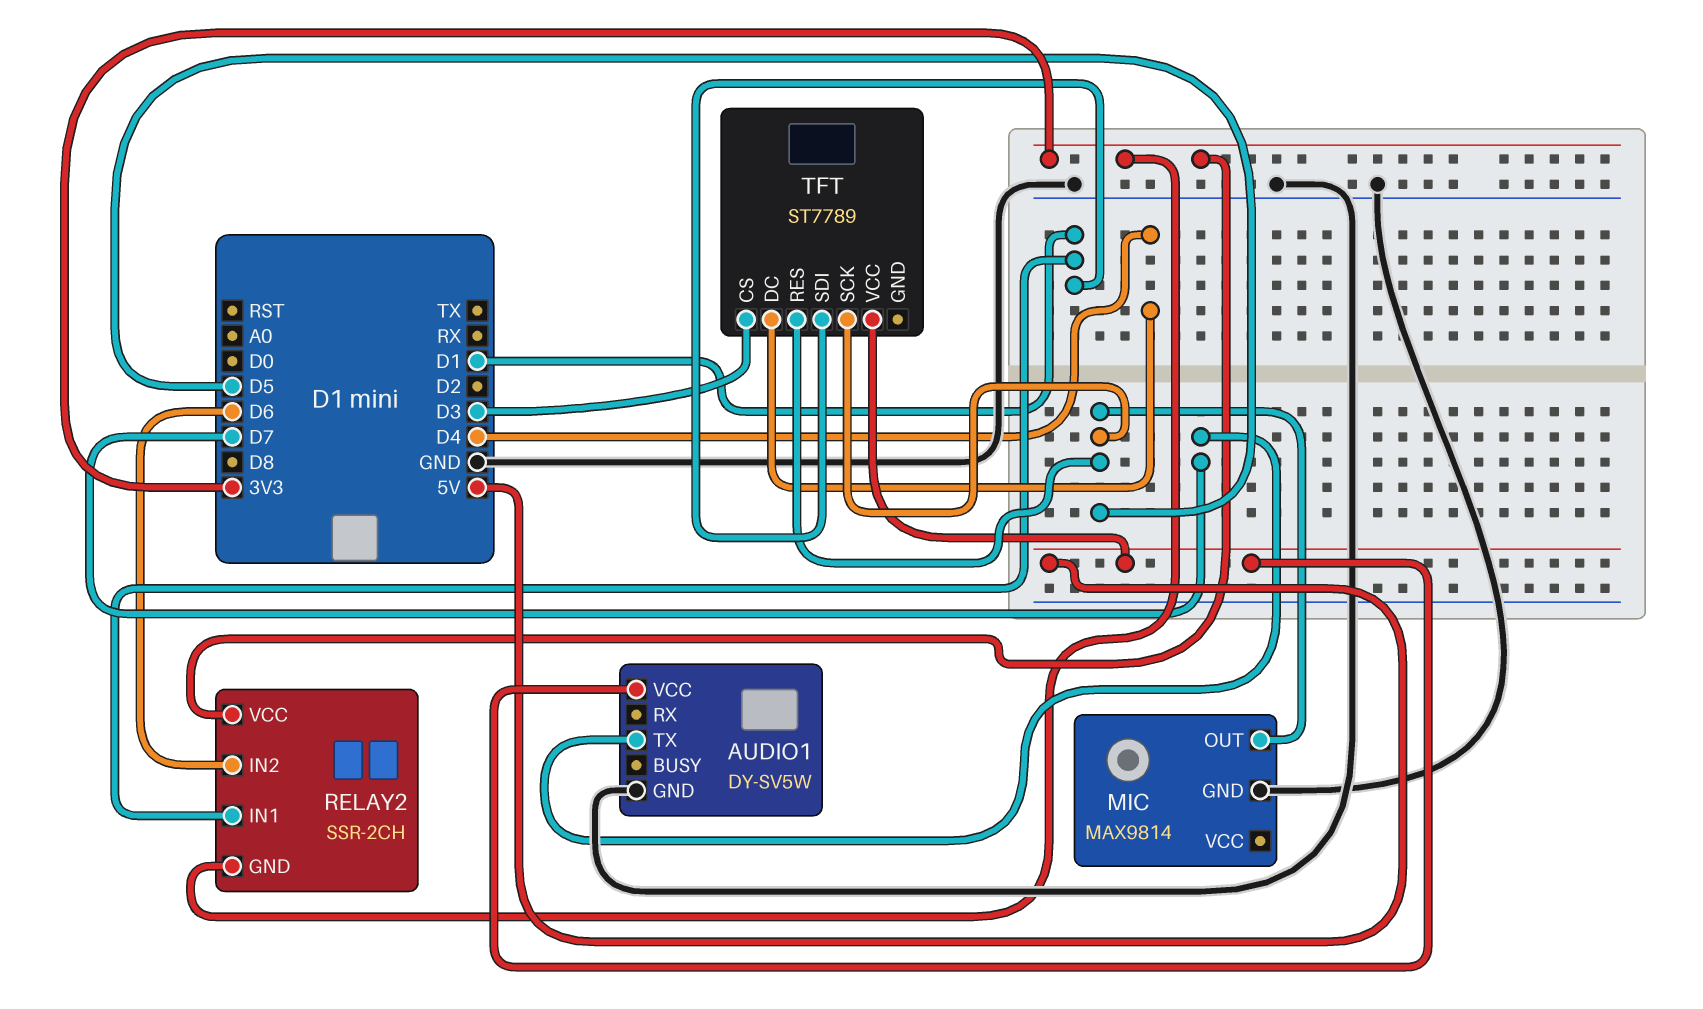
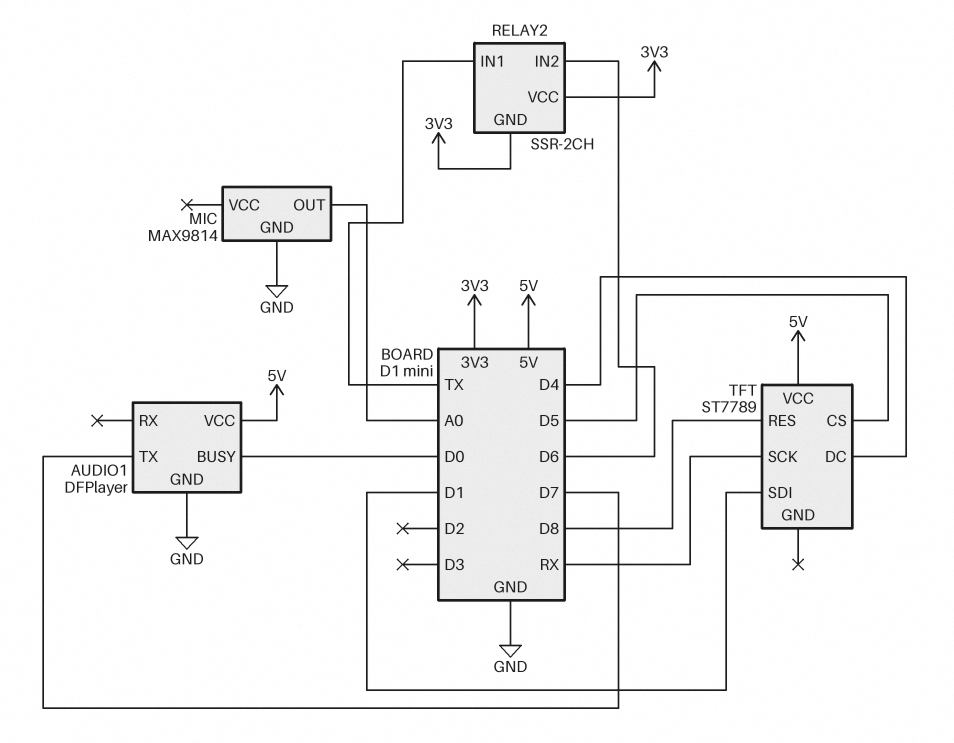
AUDIO1: DY-SV5W -> DFPlayer
AUDIO1 pin BUSY: none -> D0
MIC pin OUT: D5 -> A0
RELAY2 pin IN1: D1 -> TX
TFT pin CS: D3 -> D5
TFT pin RES: D5 -> D8
TFT pin SCK: D5 -> RX

